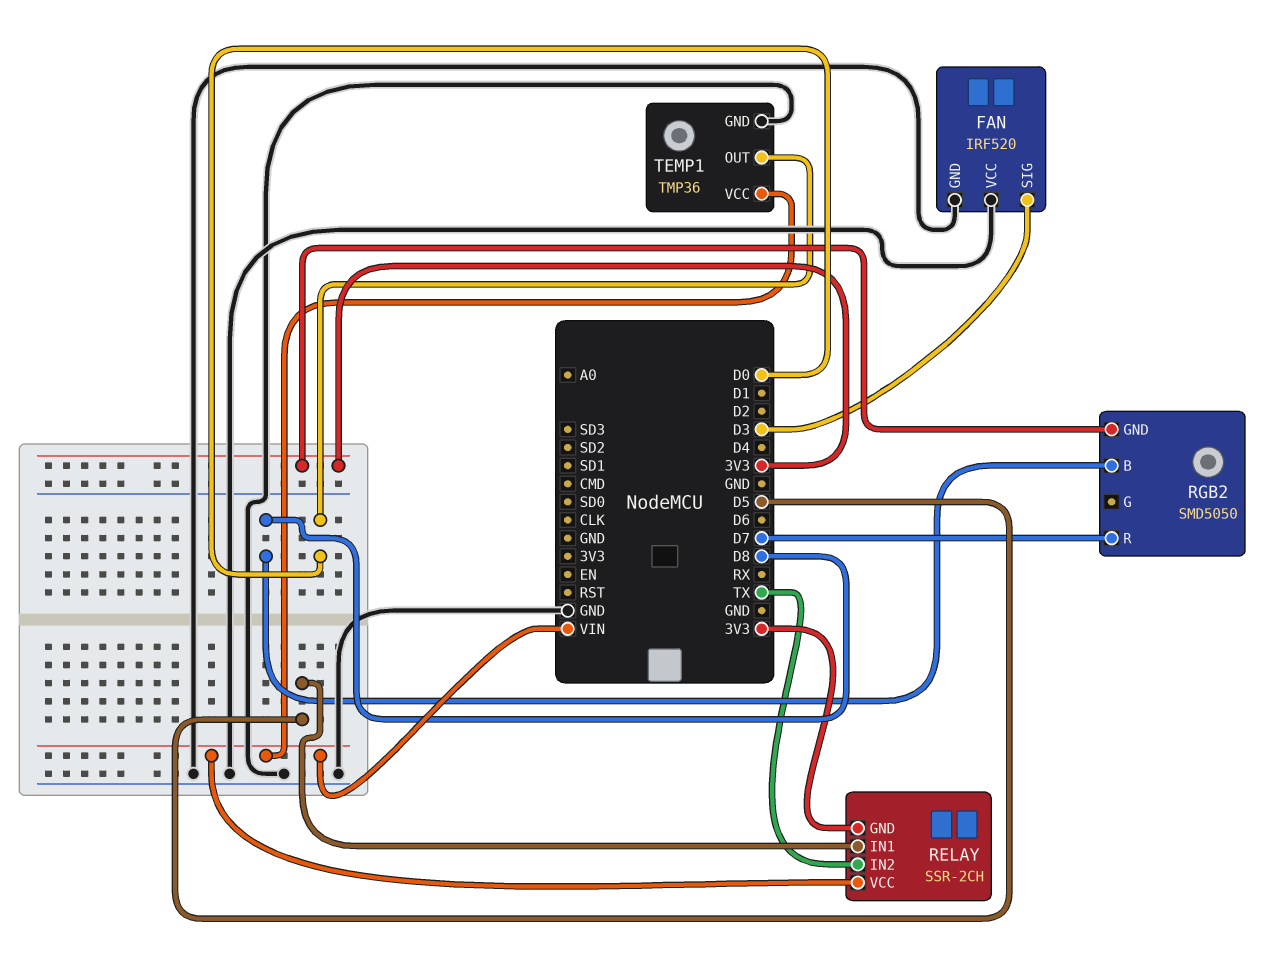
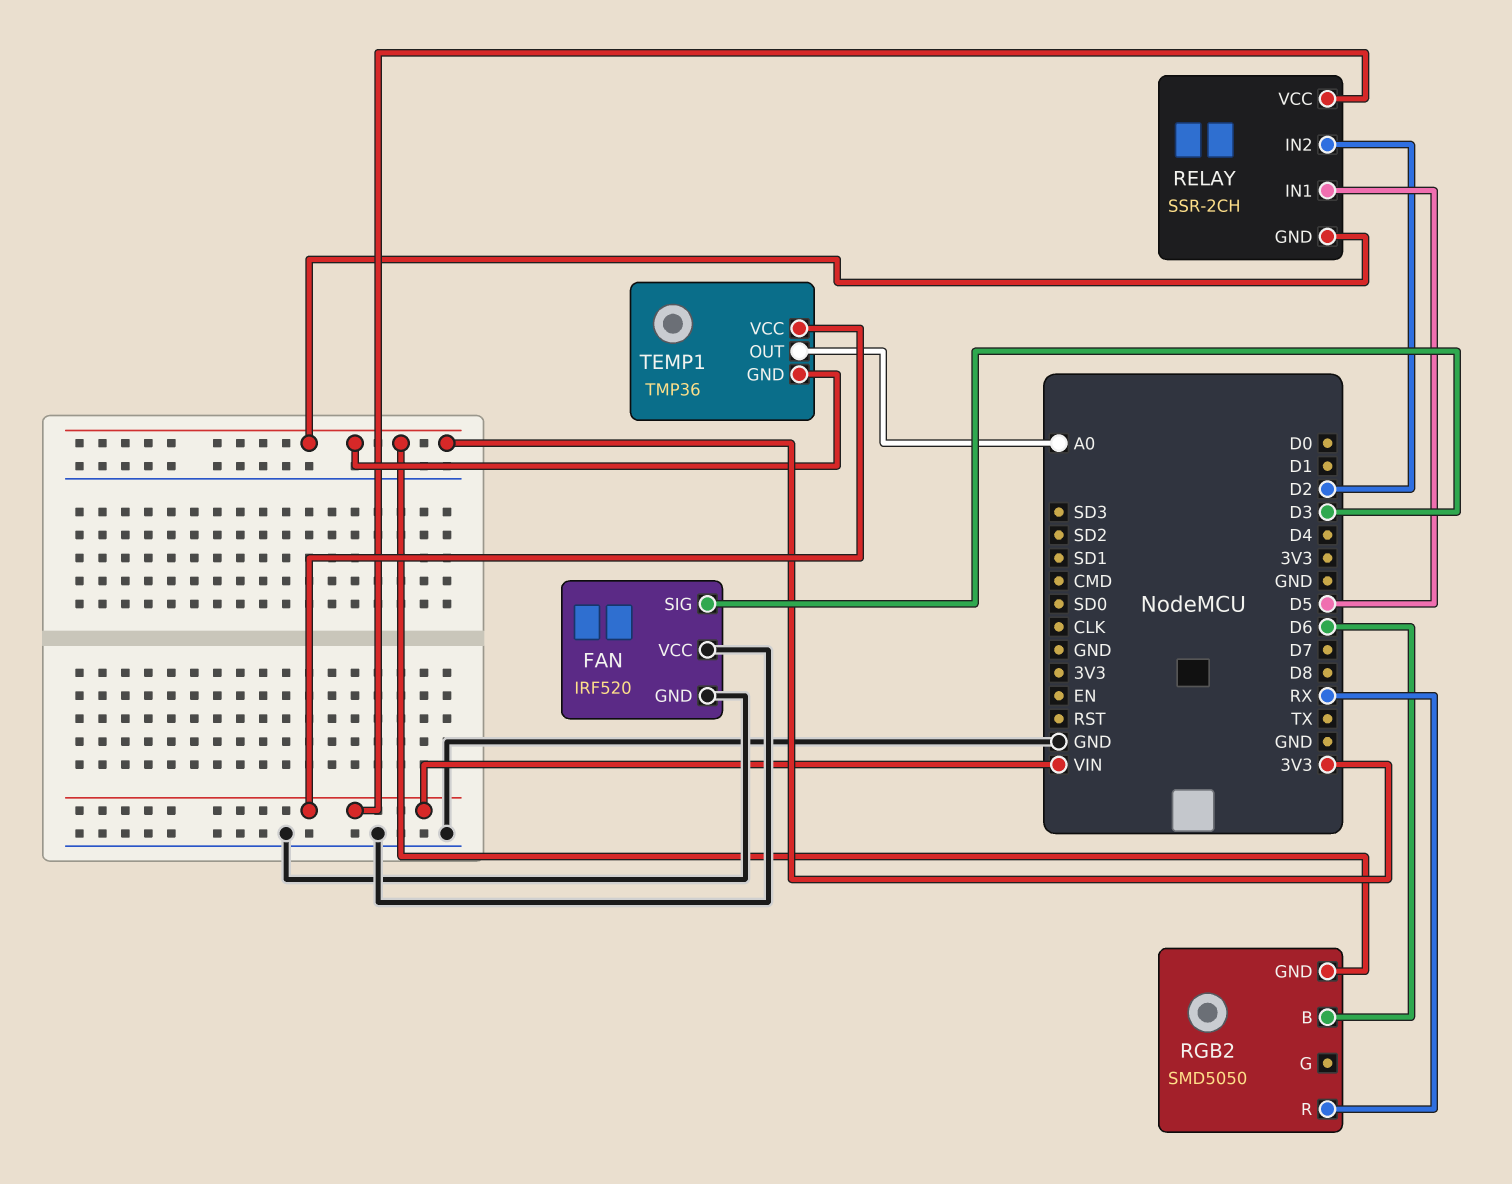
RELAY pin IN2: TX -> D2
RGB2 pin B: D8 -> D6
RGB2 pin R: D7 -> RX
TEMP1 pin GND: GND -> 3V3
TEMP1 pin OUT: D0 -> A0

